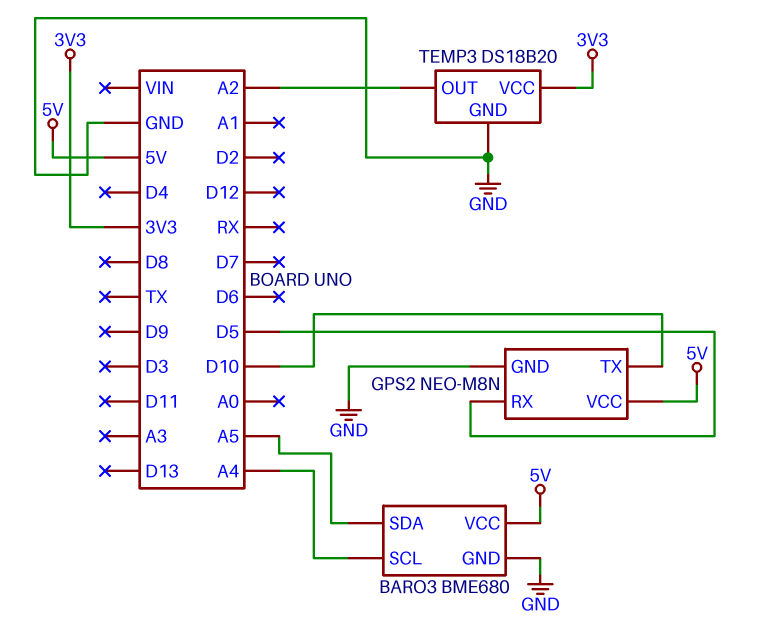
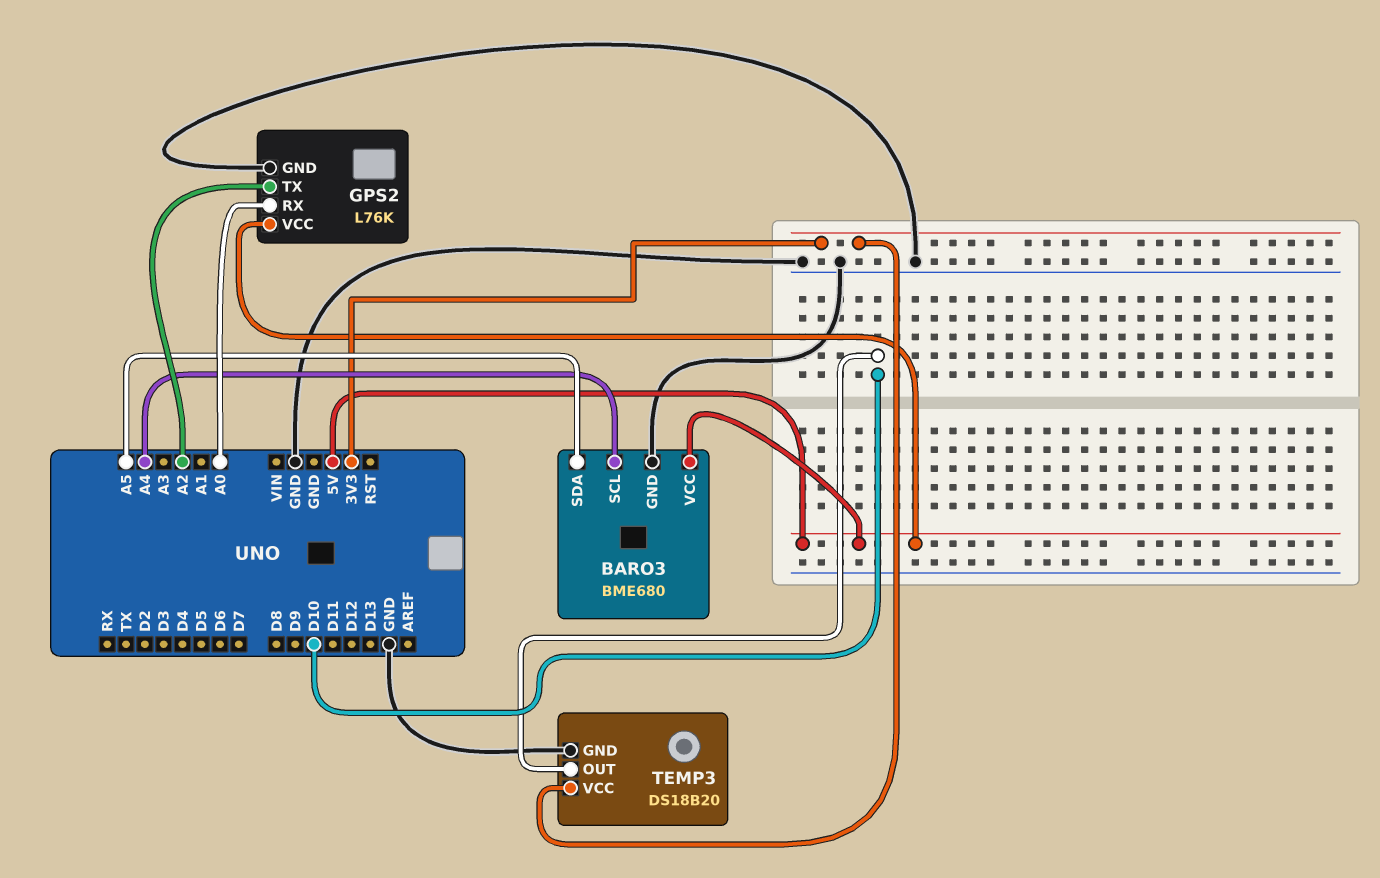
GPS2: NEO-M8N -> L76K
GPS2 pin RX: D5 -> A0
GPS2 pin TX: D10 -> A2
TEMP3 pin OUT: A2 -> D10

